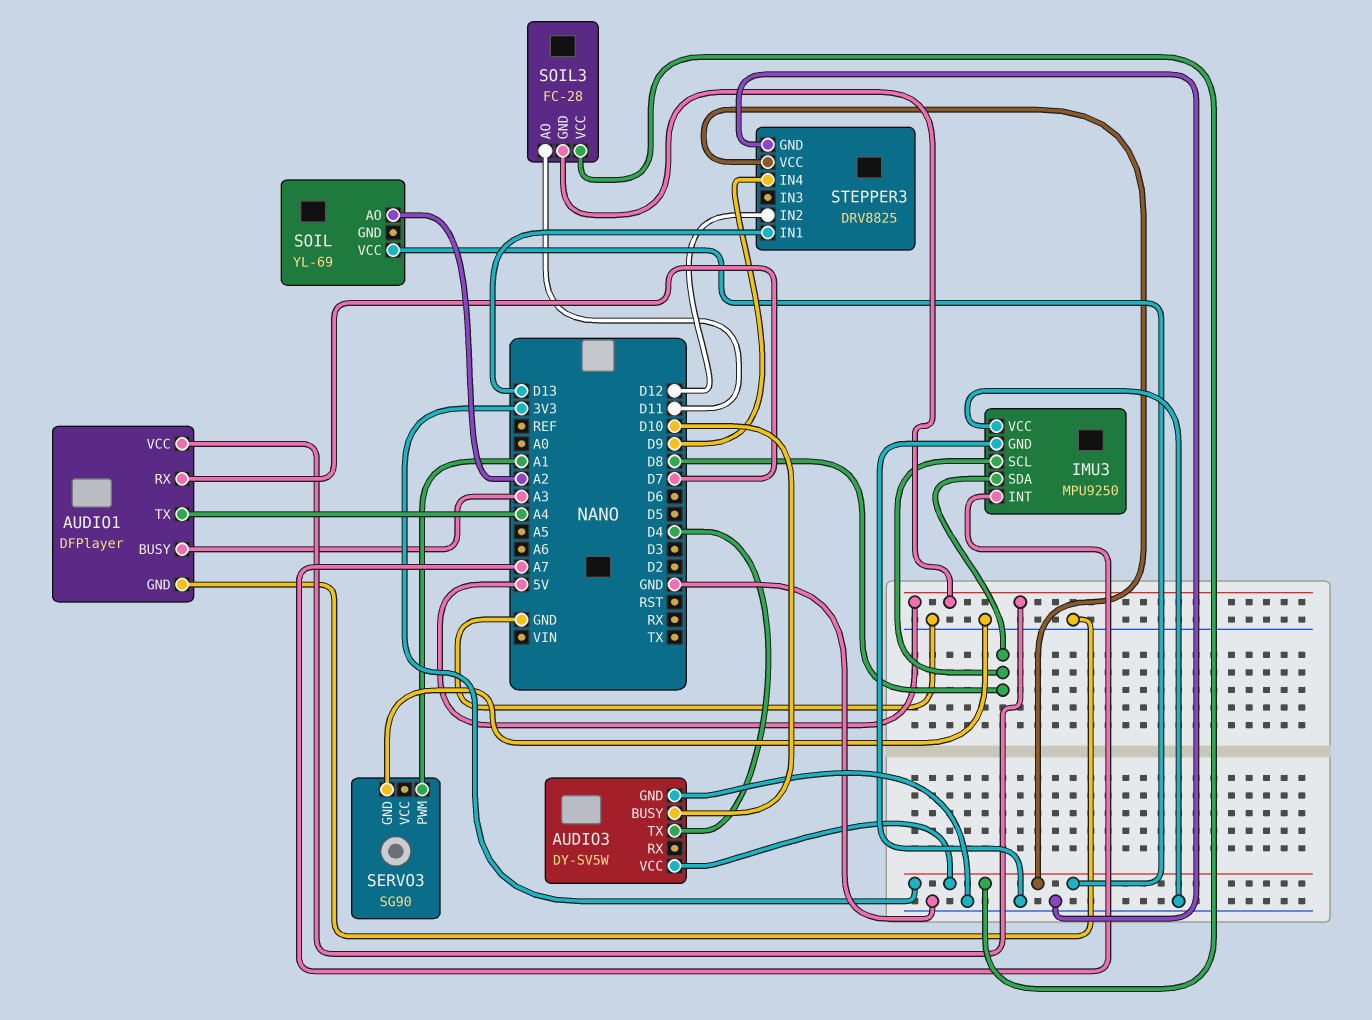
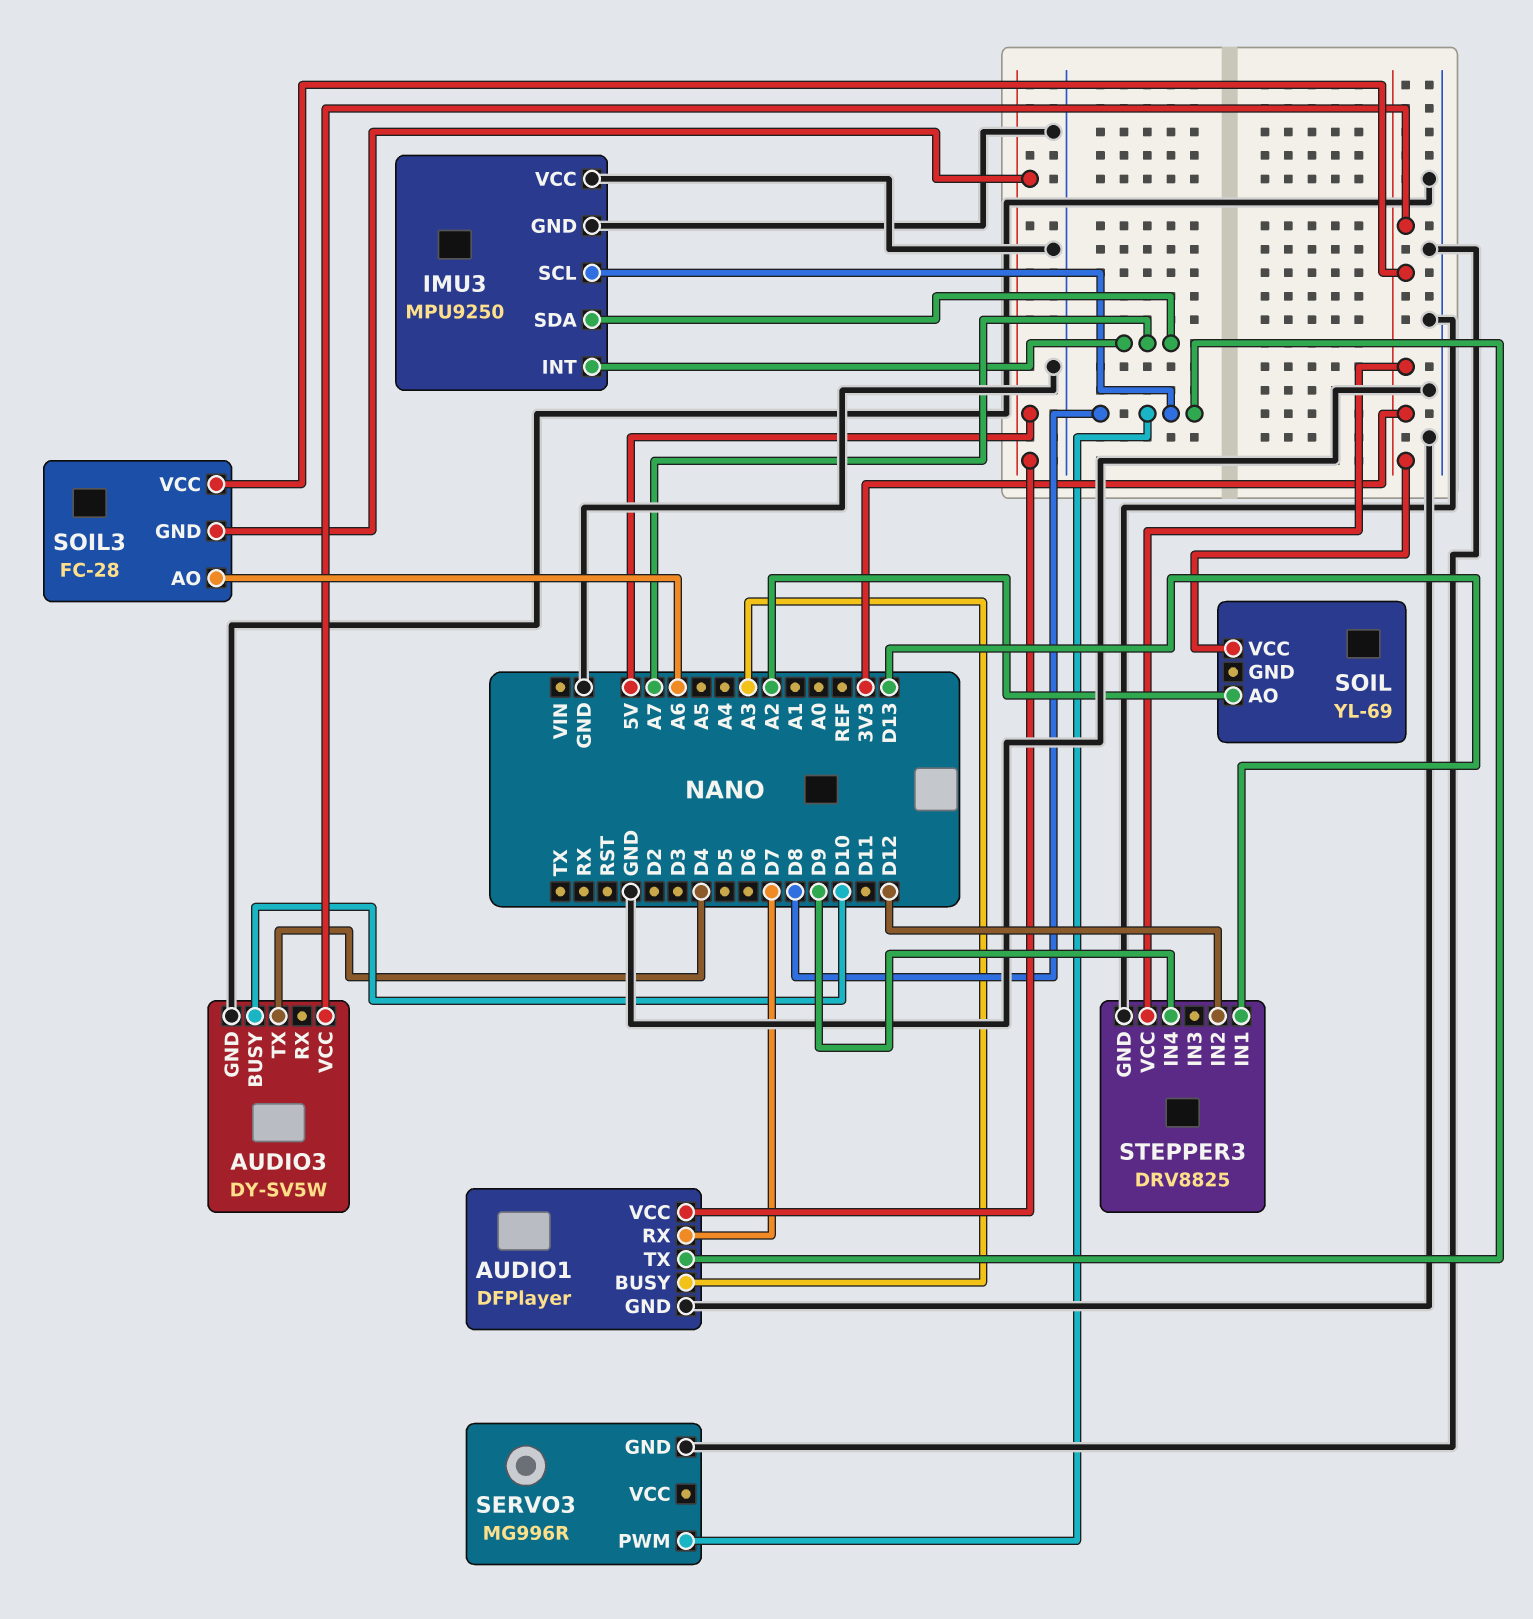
AUDIO1 pin TX: A4 -> D8
IMU3 pin SDA: D8 -> A7
SERVO3: SG90 -> MG996R
SERVO3 pin PWM: A1 -> D8
SOIL3 pin AO: D11 -> A6

